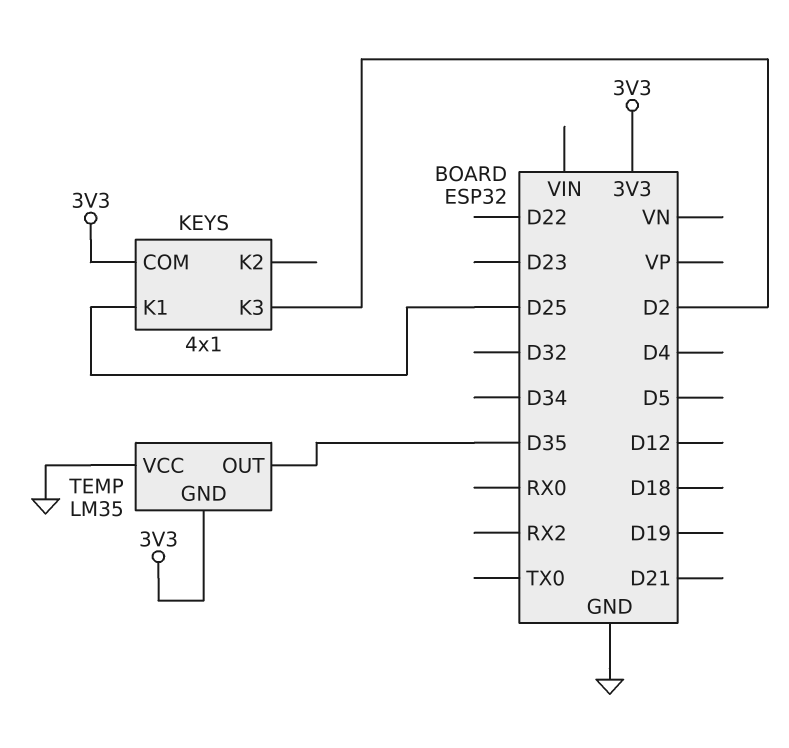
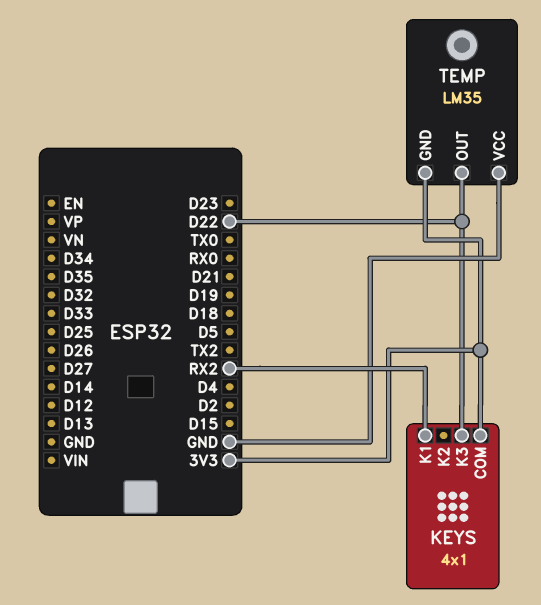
KEYS pin K1: D25 -> RX2
KEYS pin K3: D2 -> D22
TEMP pin OUT: D35 -> D22

